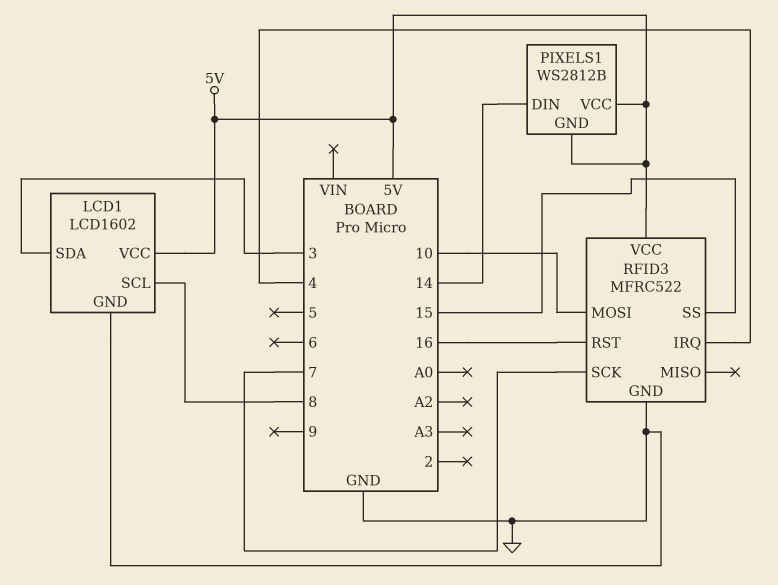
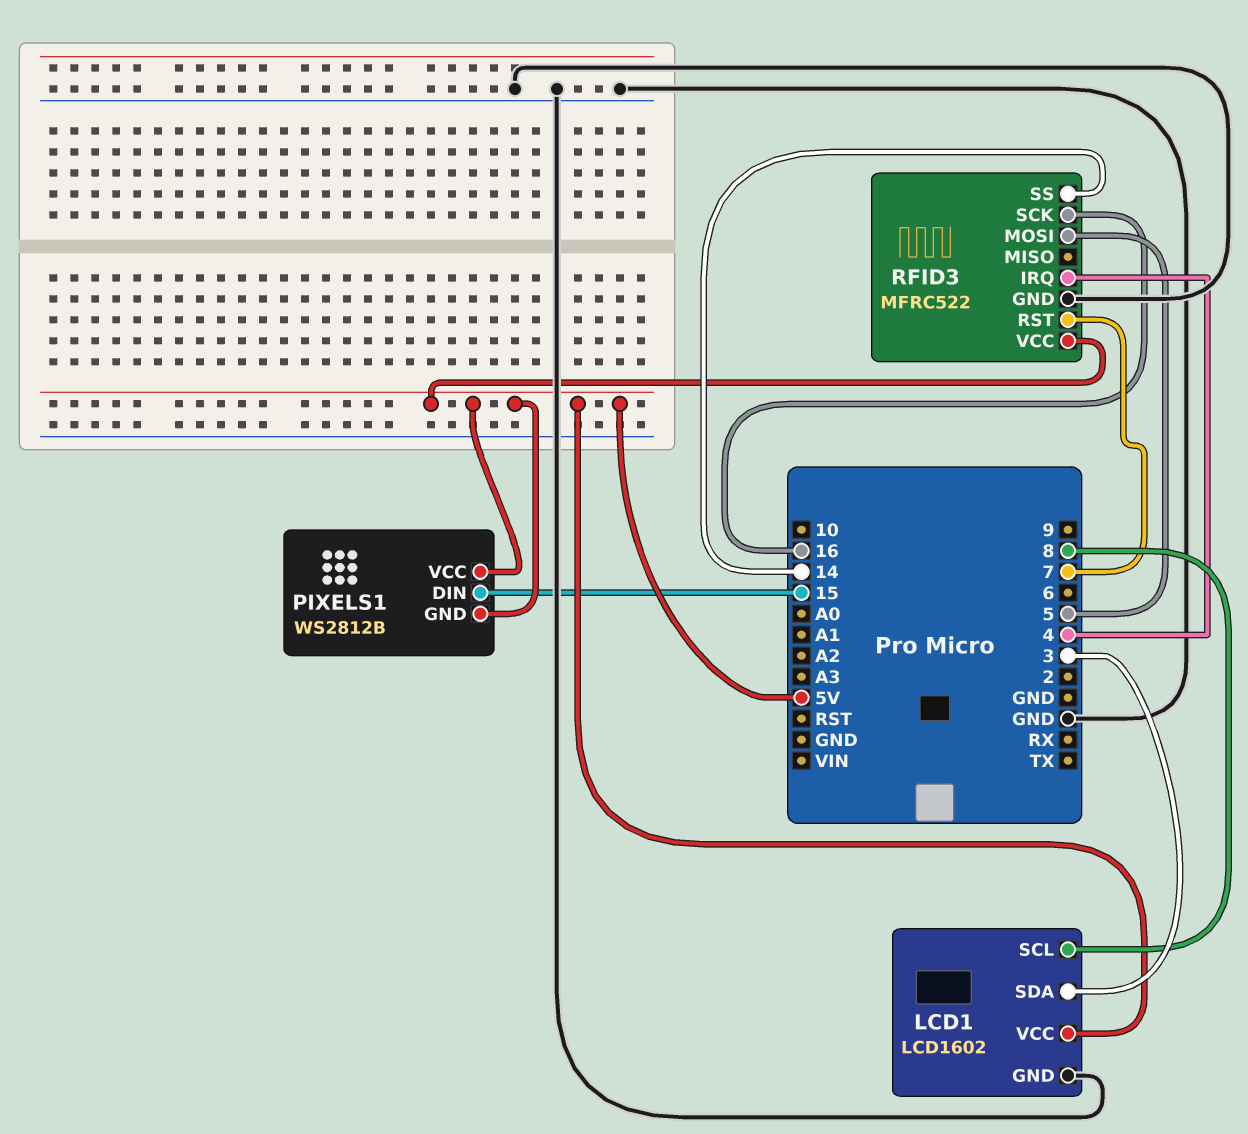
PIXELS1 pin DIN: 14 -> 15
RFID3 pin MOSI: 10 -> 5
RFID3 pin RST: 16 -> 7
RFID3 pin SCK: 7 -> 16
RFID3 pin SS: 15 -> 14

